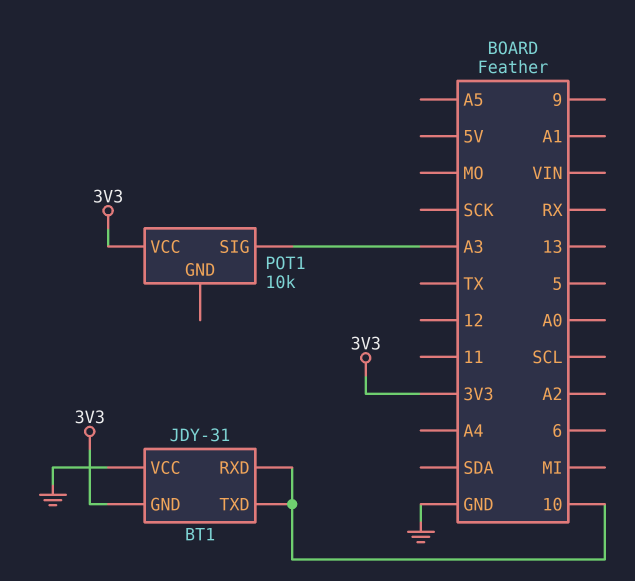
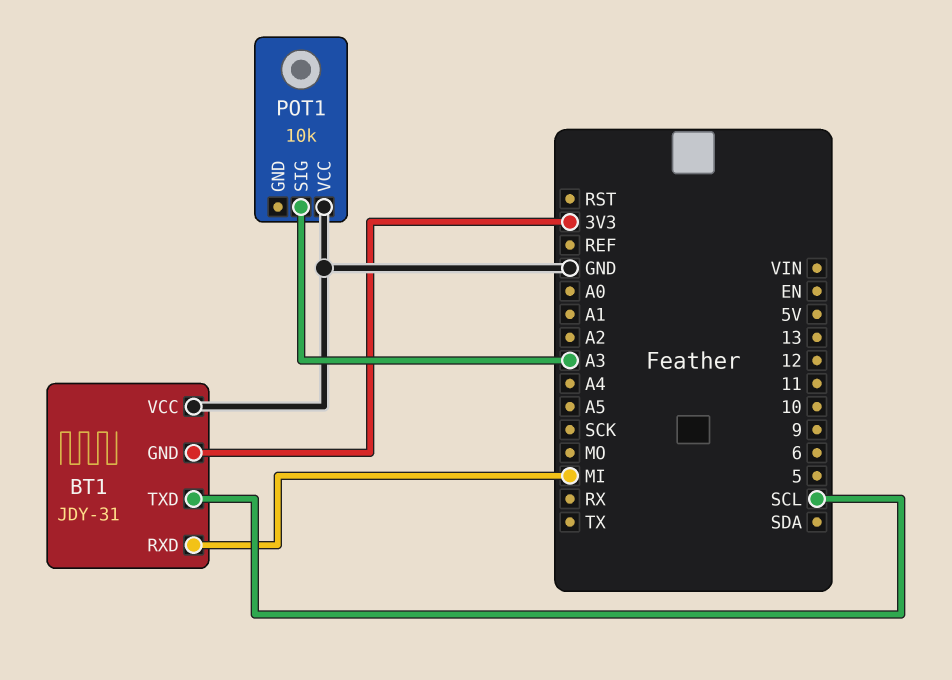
BT1 pin RXD: 10 -> MI
BT1 pin TXD: 10 -> SCL
POT1 pin VCC: 3V3 -> GND

